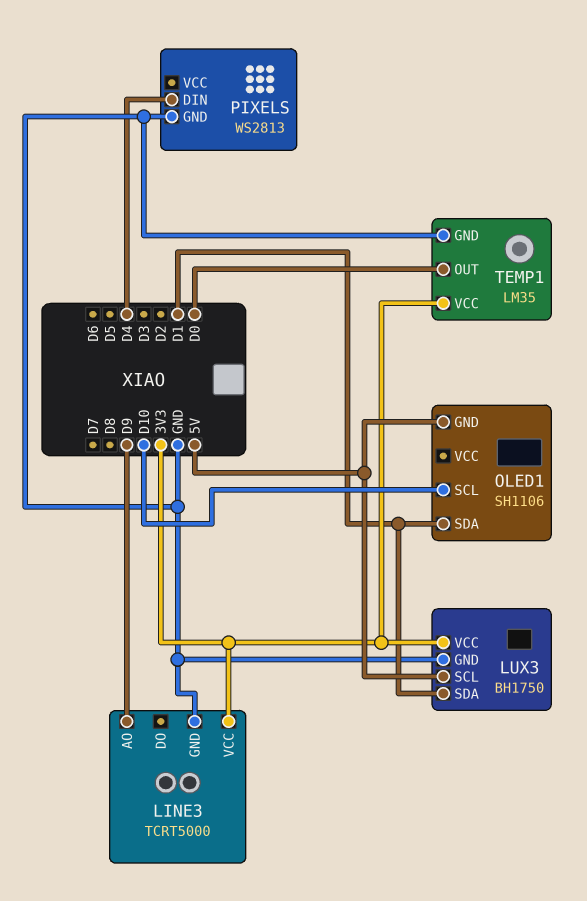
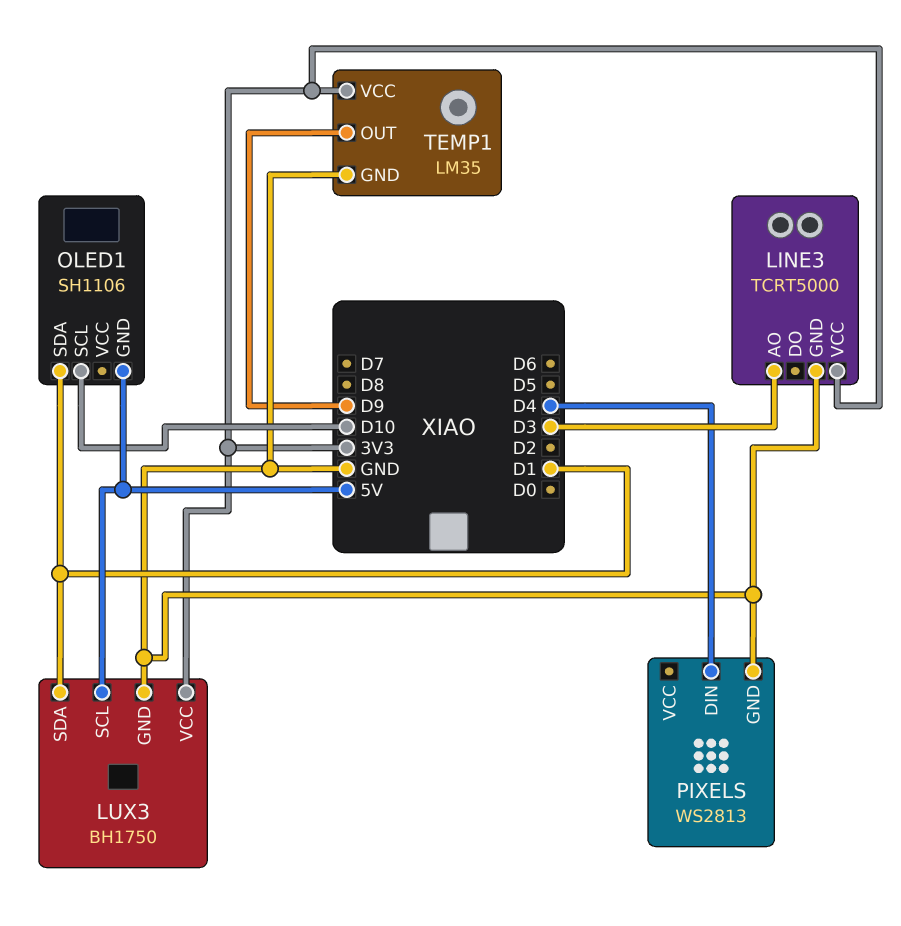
LINE3 pin AO: D9 -> D3
TEMP1 pin OUT: D0 -> D9

